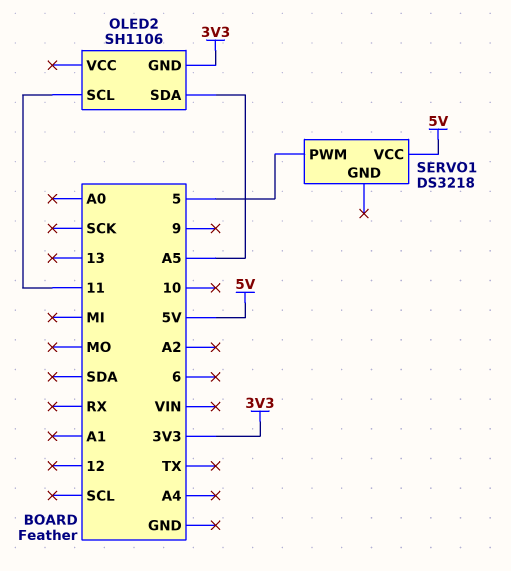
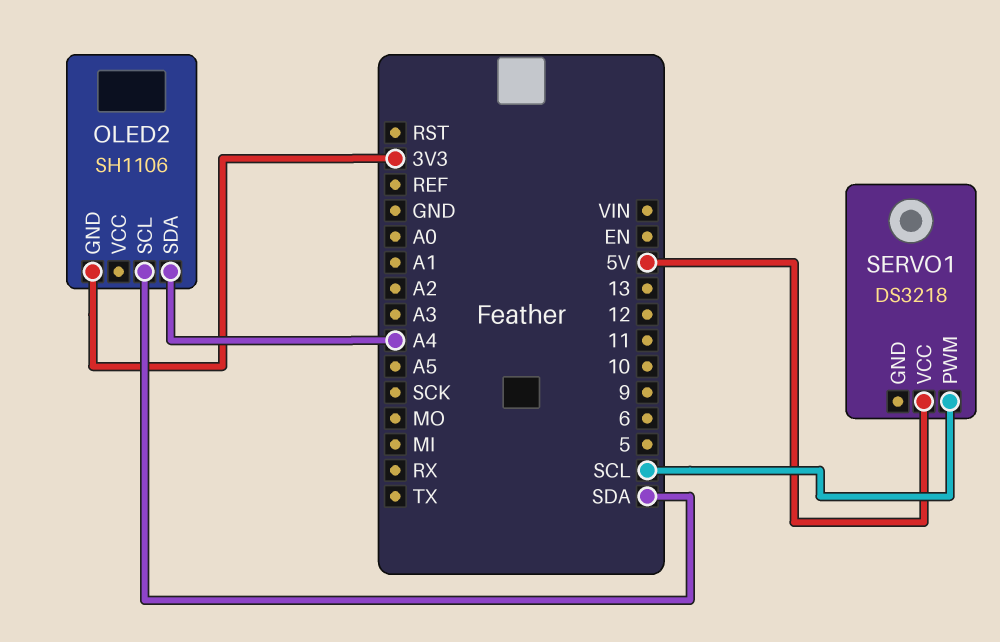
OLED2 pin SCL: 11 -> SDA
OLED2 pin SDA: A5 -> A4
SERVO1 pin PWM: 5 -> SCL

